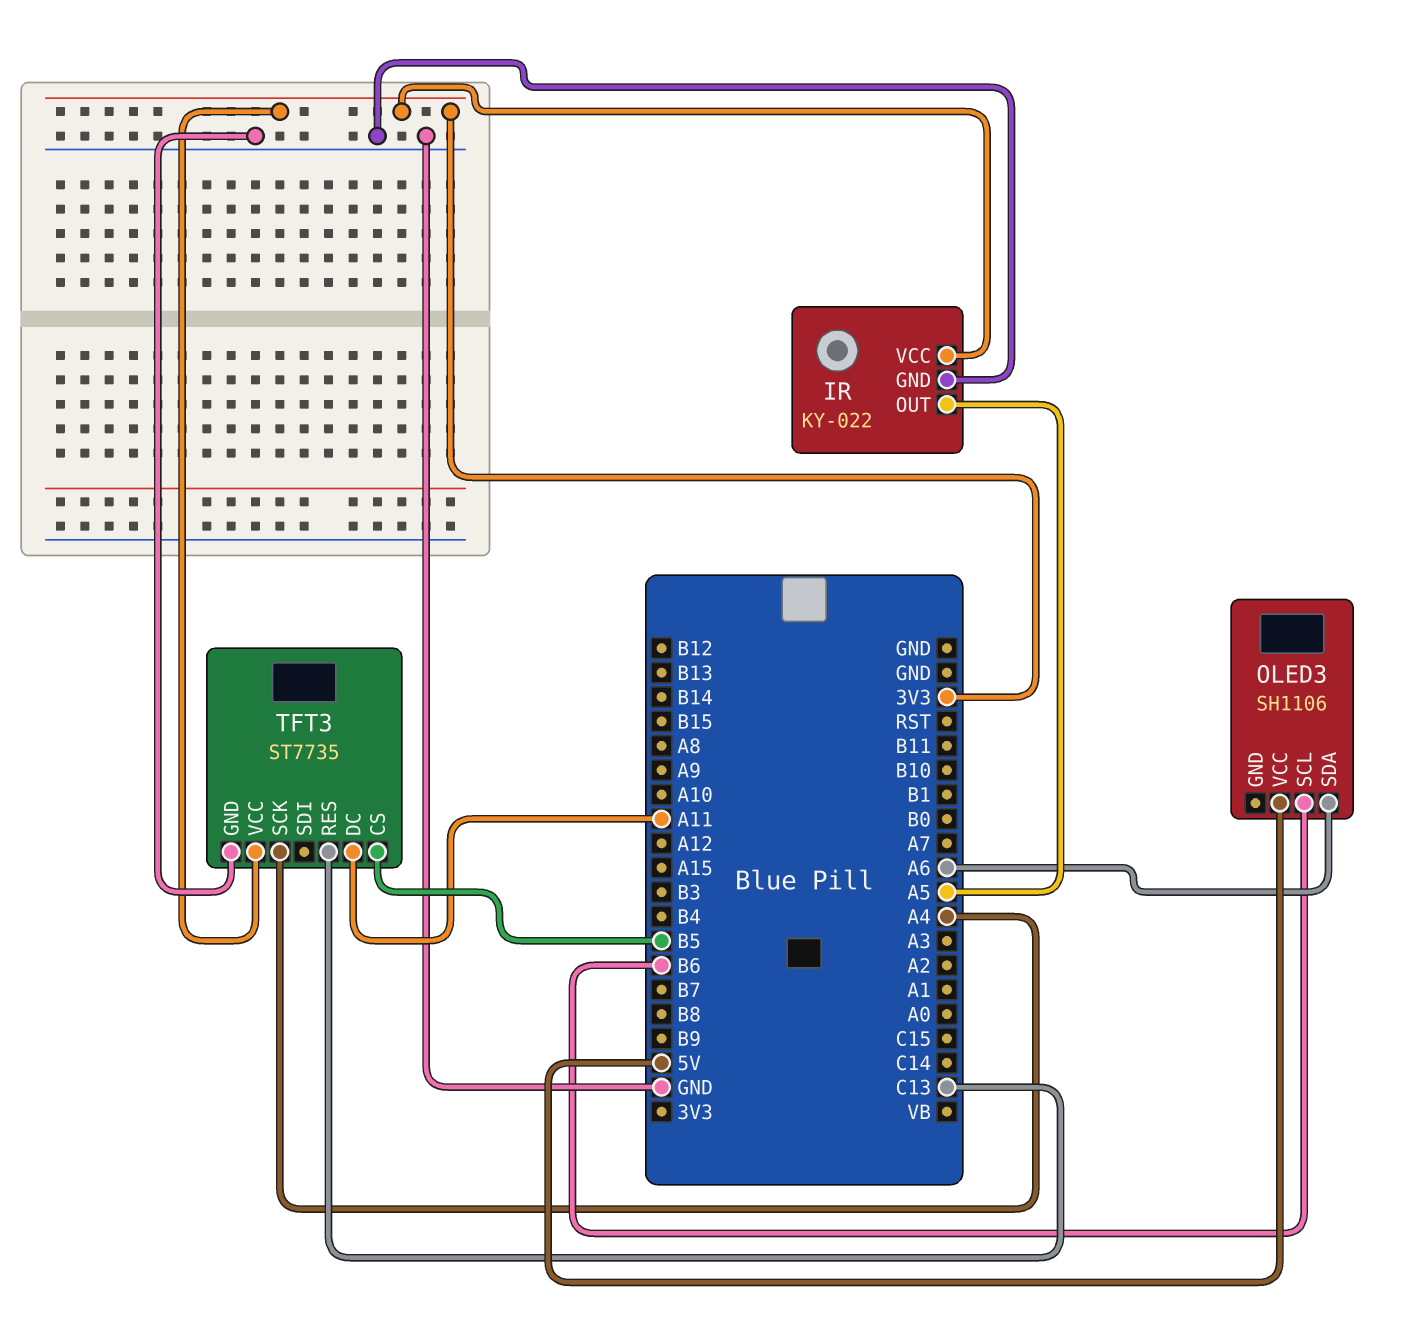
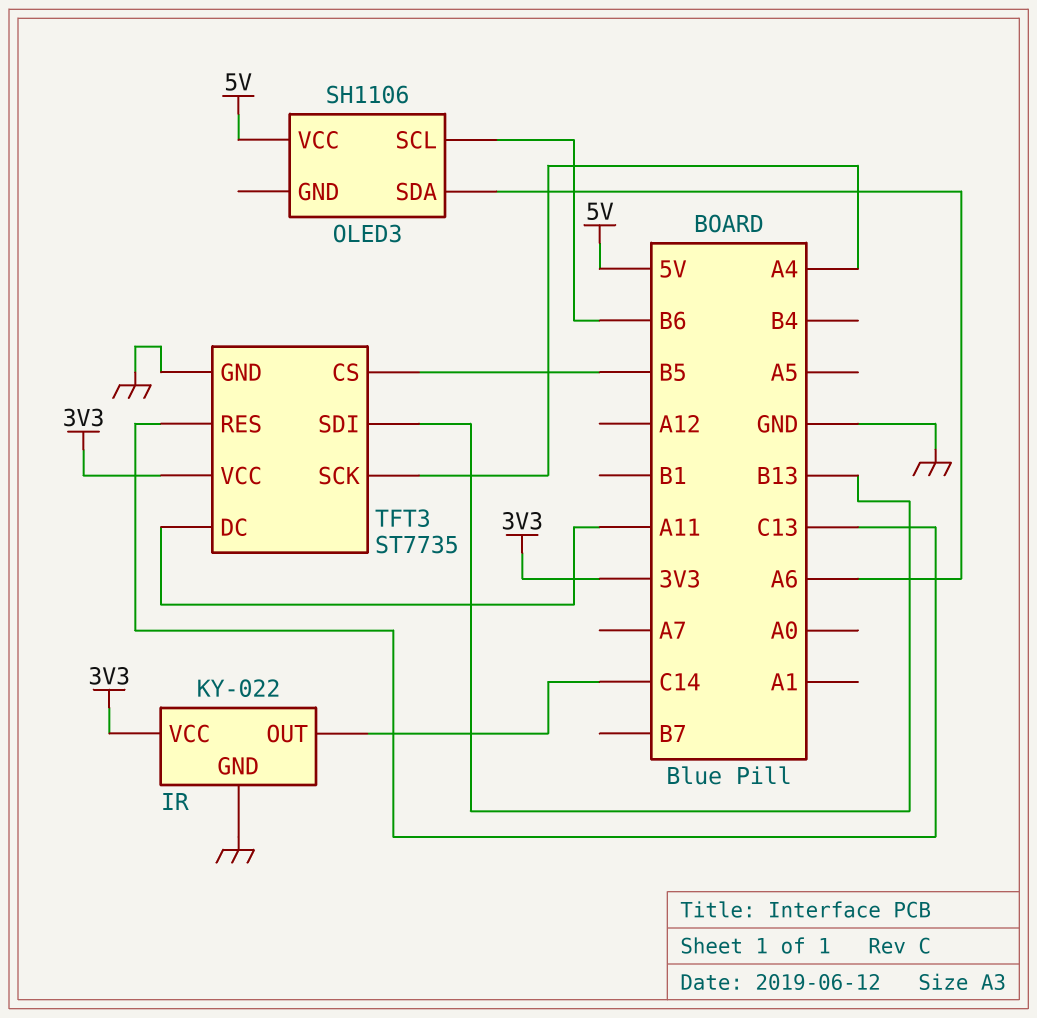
IR pin OUT: A5 -> C14
TFT3 pin SDI: none -> B13

